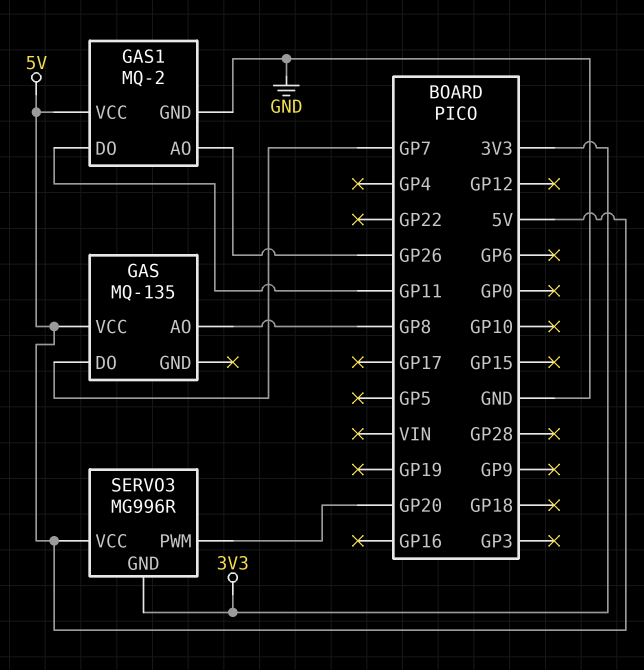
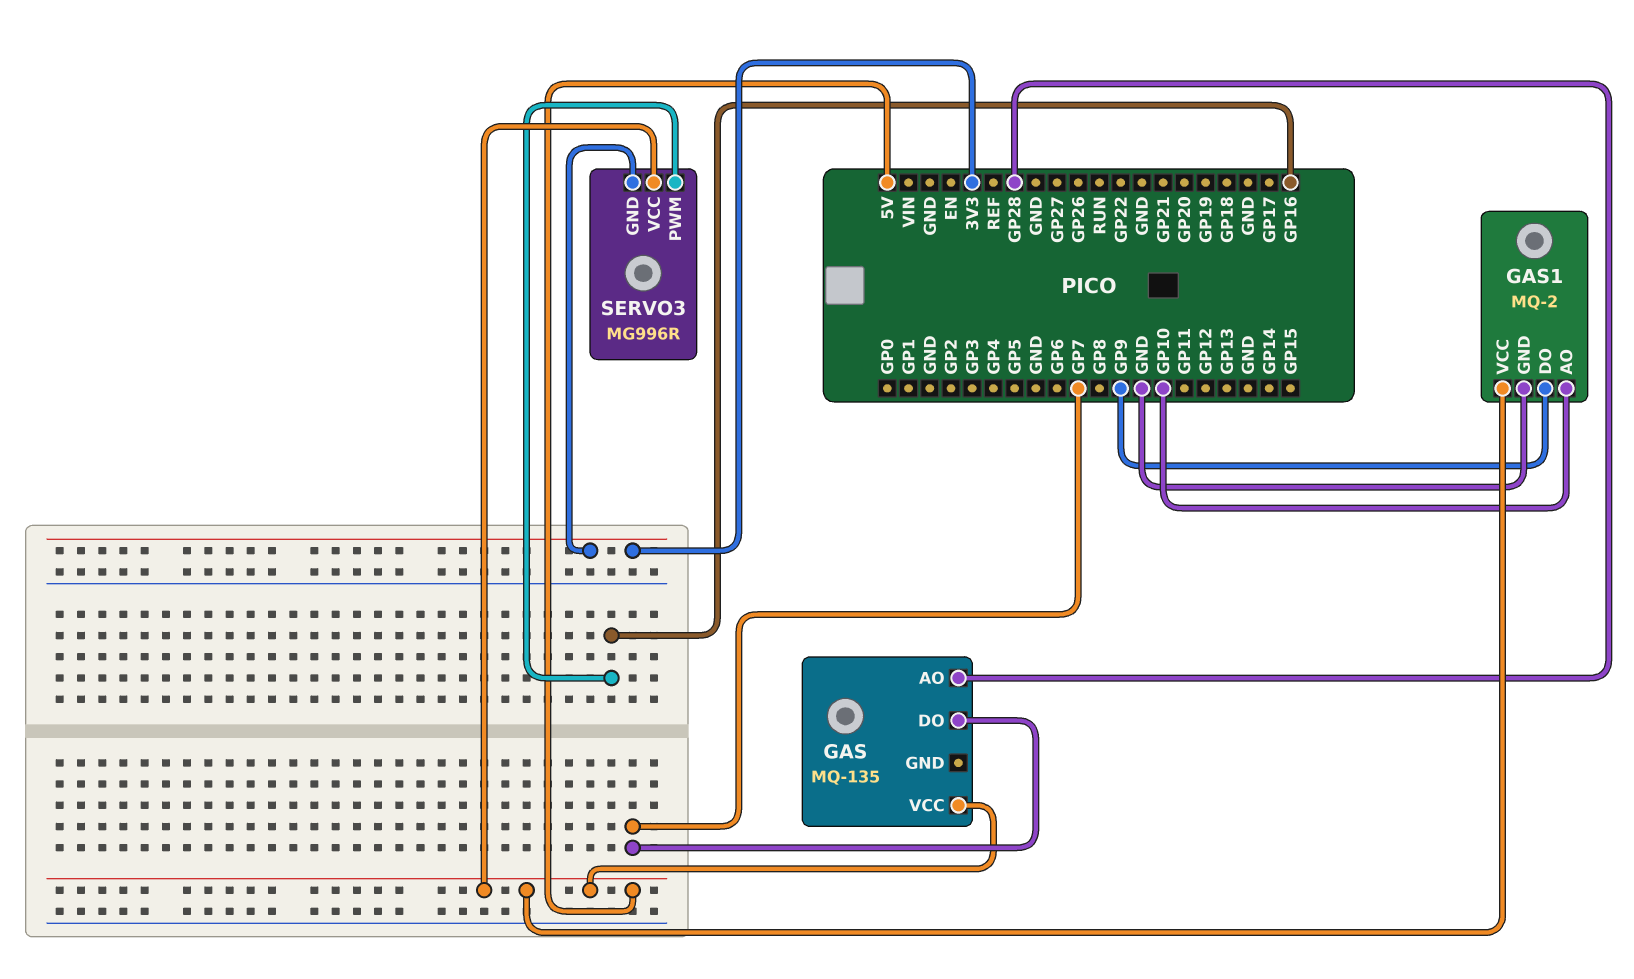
GAS pin AO: GP8 -> GP28
GAS1 pin AO: GP26 -> GP10
GAS1 pin DO: GP11 -> GP9
SERVO3 pin PWM: GP20 -> GP16

